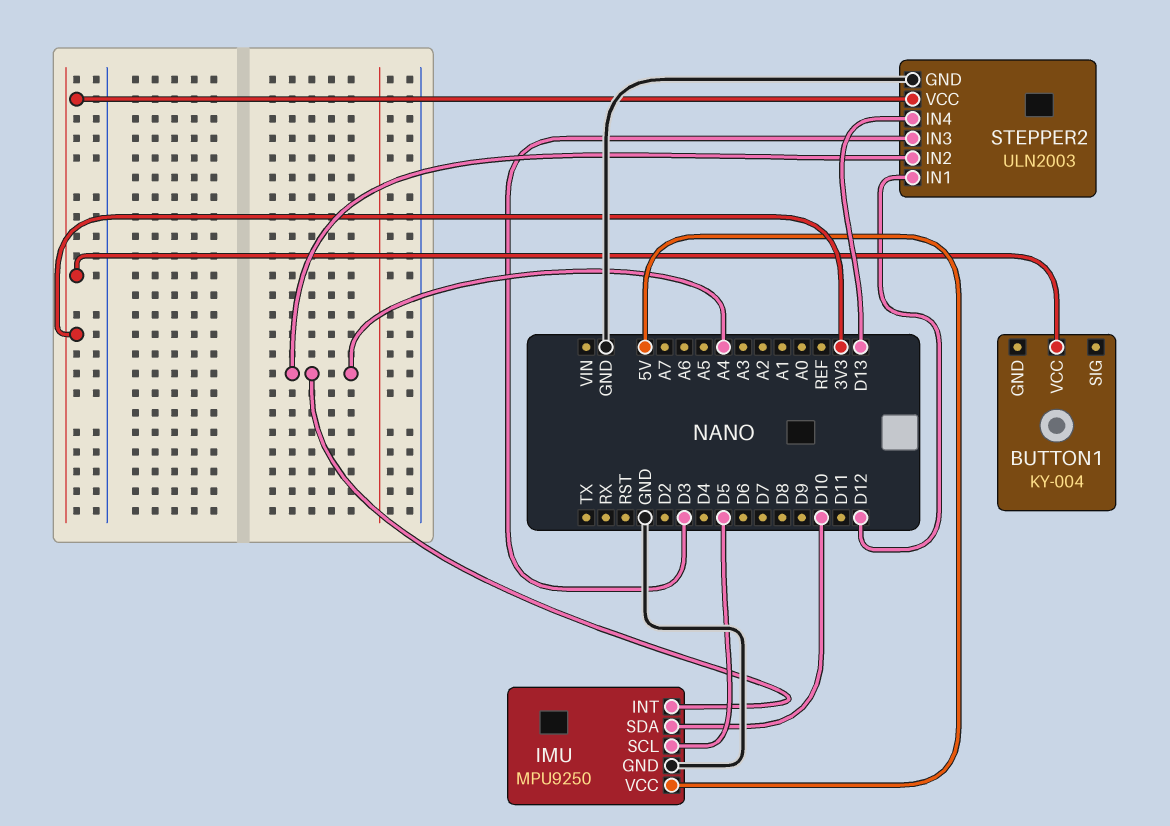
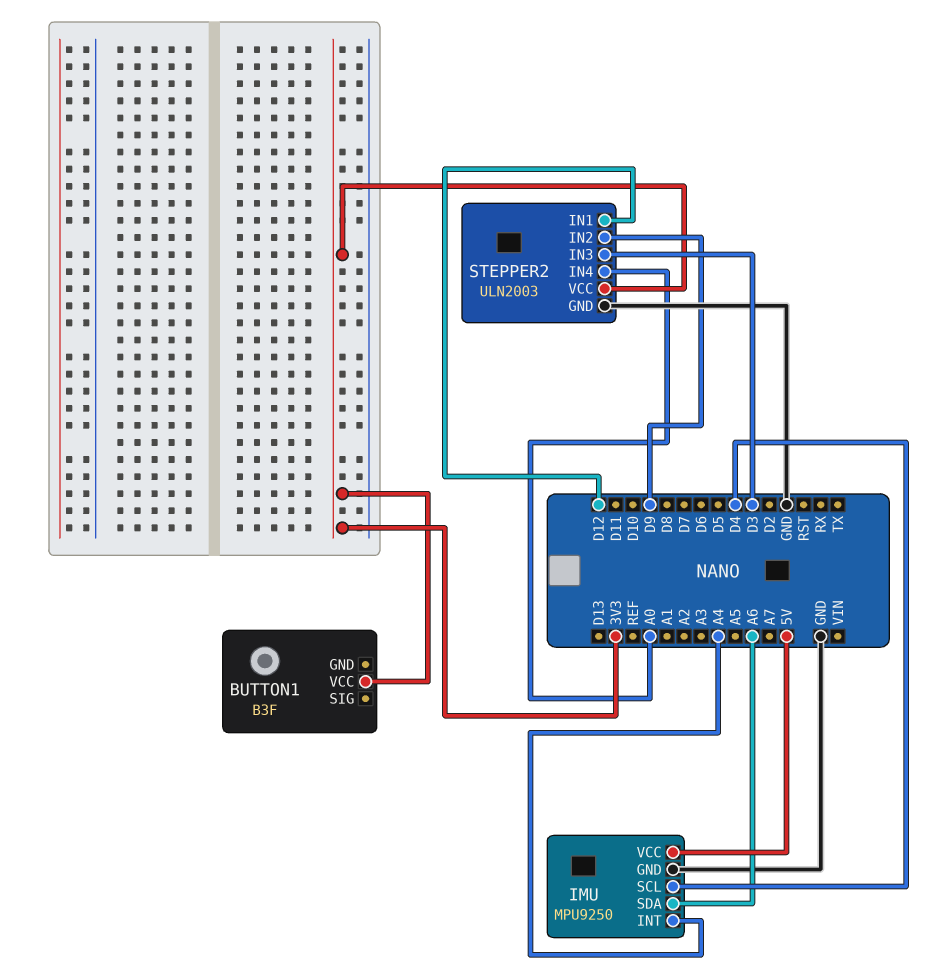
BUTTON1: KY-004 -> B3F
IMU pin SCL: D5 -> D4
IMU pin SDA: D10 -> A6
STEPPER2 pin IN2: A4 -> D9
STEPPER2 pin IN4: D13 -> A0

